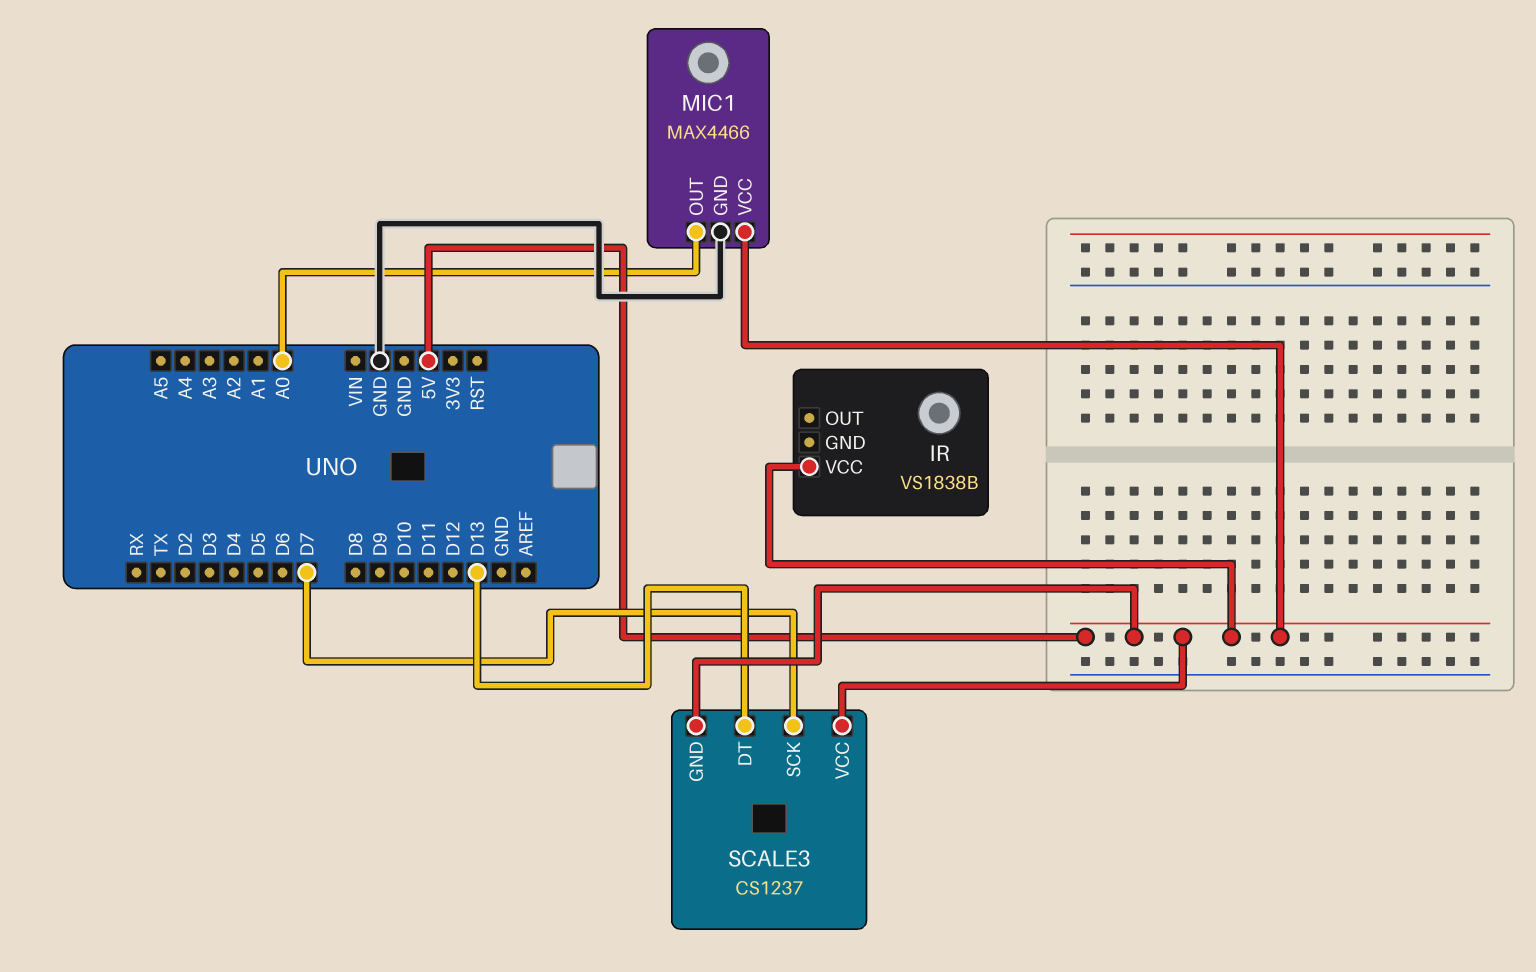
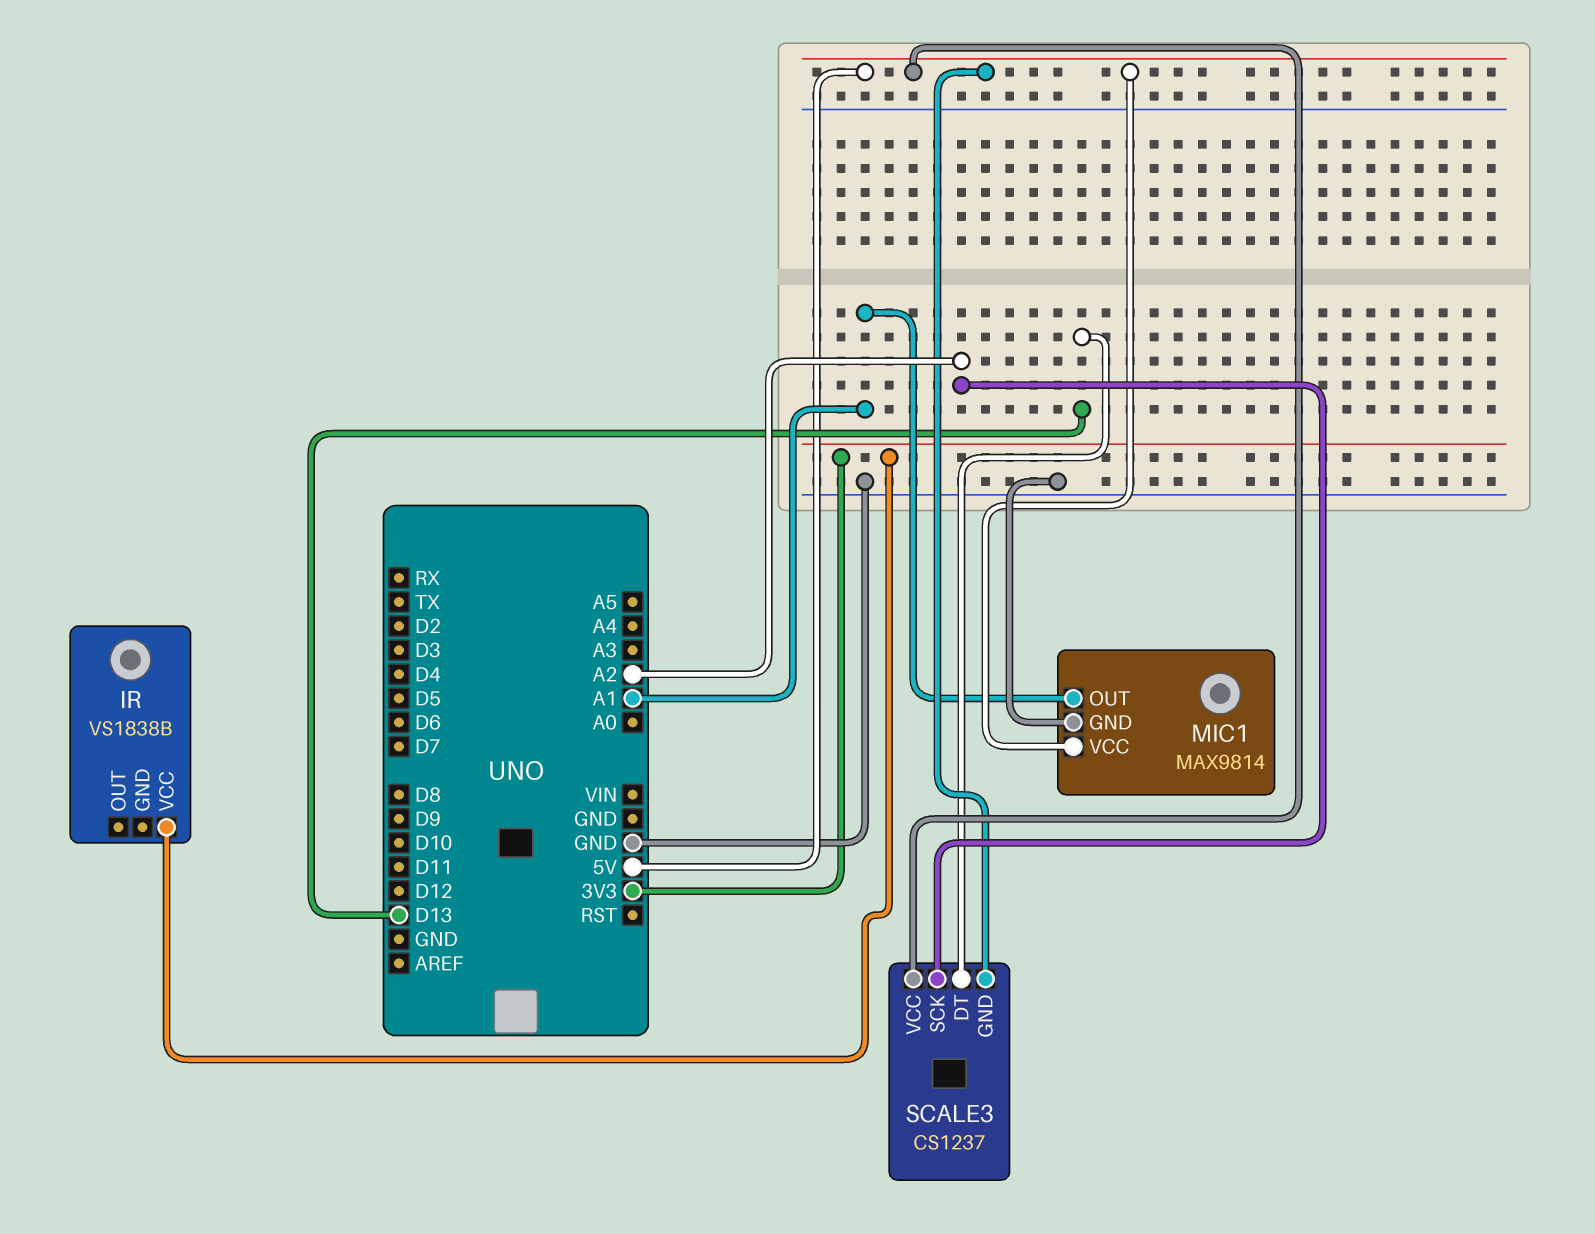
IR pin VCC: 5V -> 3V3
MIC1: MAX4466 -> MAX9814
MIC1 pin OUT: A0 -> A1
SCALE3 pin SCK: D7 -> A2

